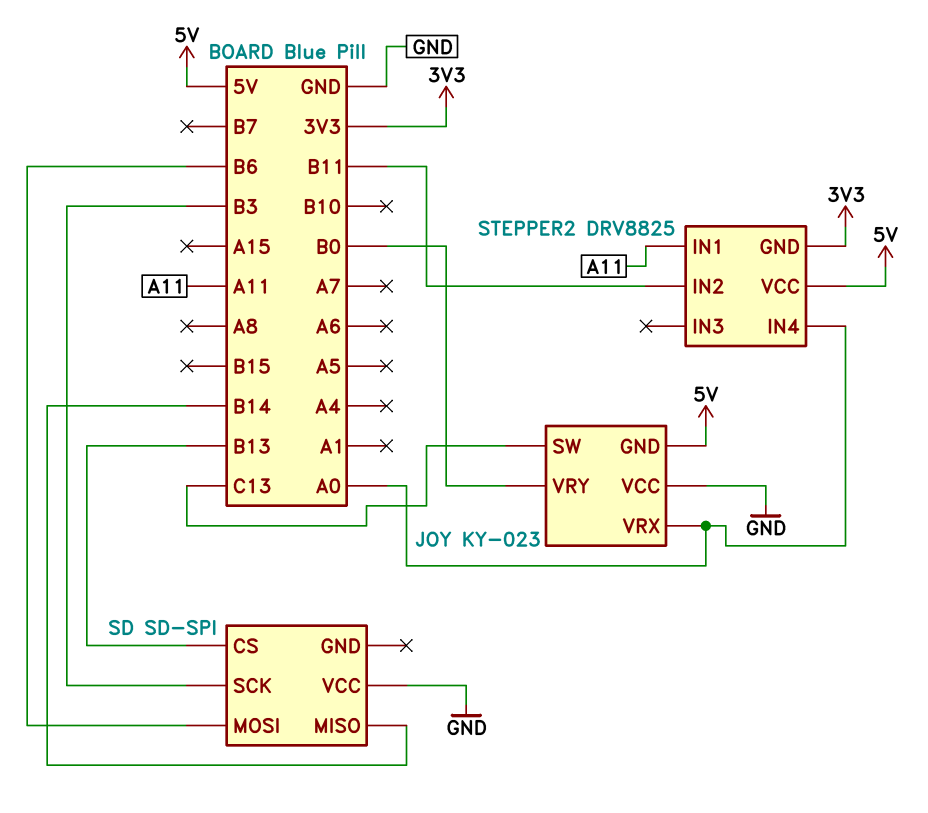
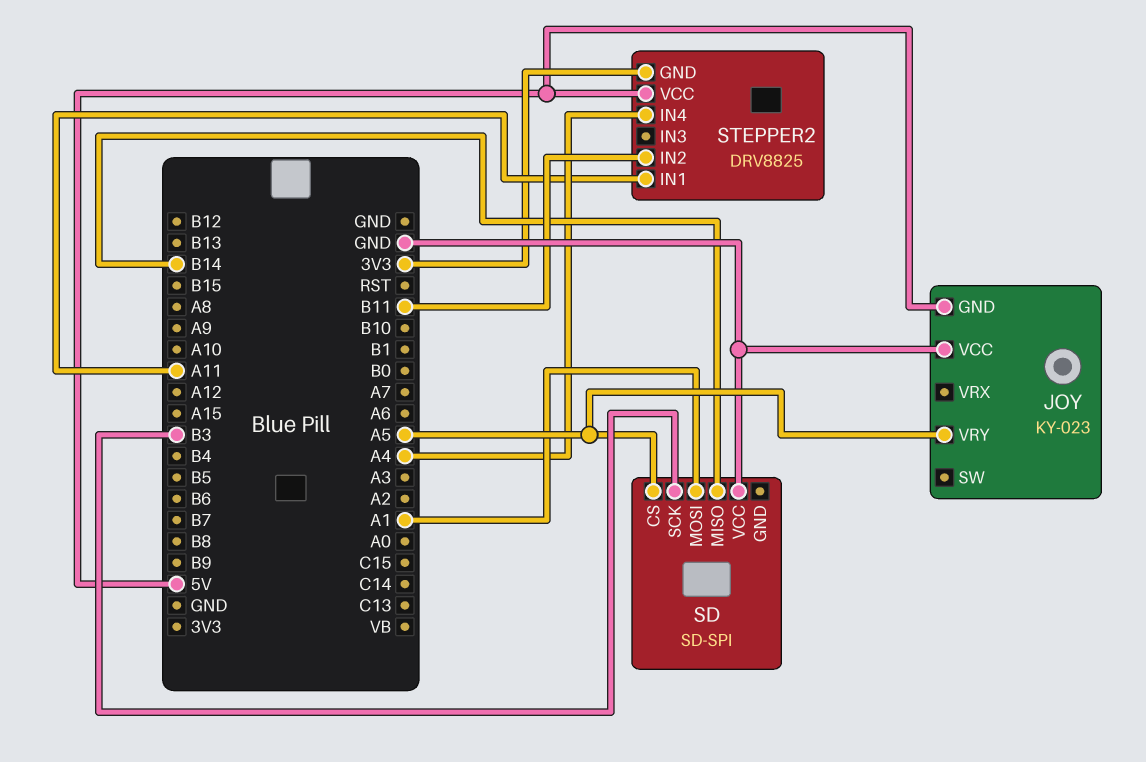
JOY pin SW: C13 -> none
JOY pin VRX: A0 -> none
JOY pin VRY: B0 -> A5
SD pin CS: B13 -> A5
SD pin MOSI: B6 -> A1
STEPPER2 pin IN4: A0 -> A4

